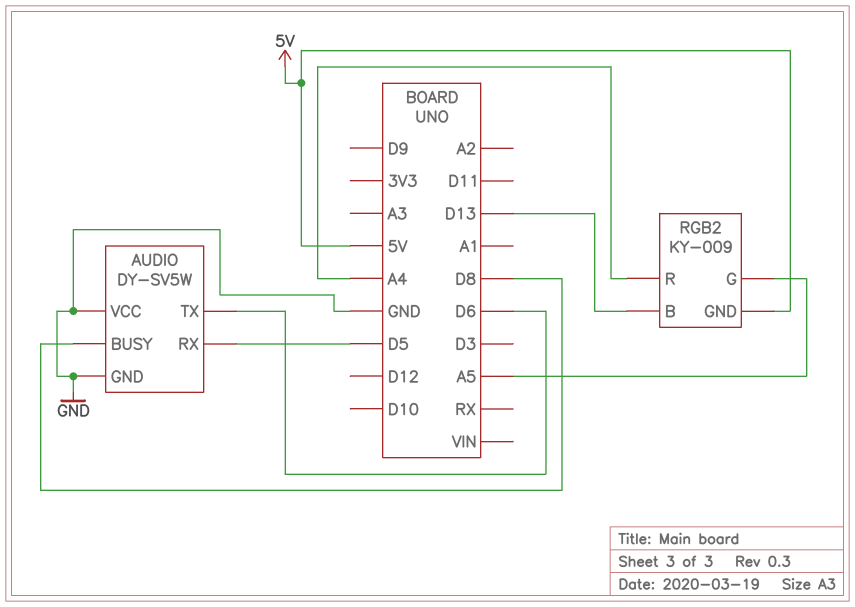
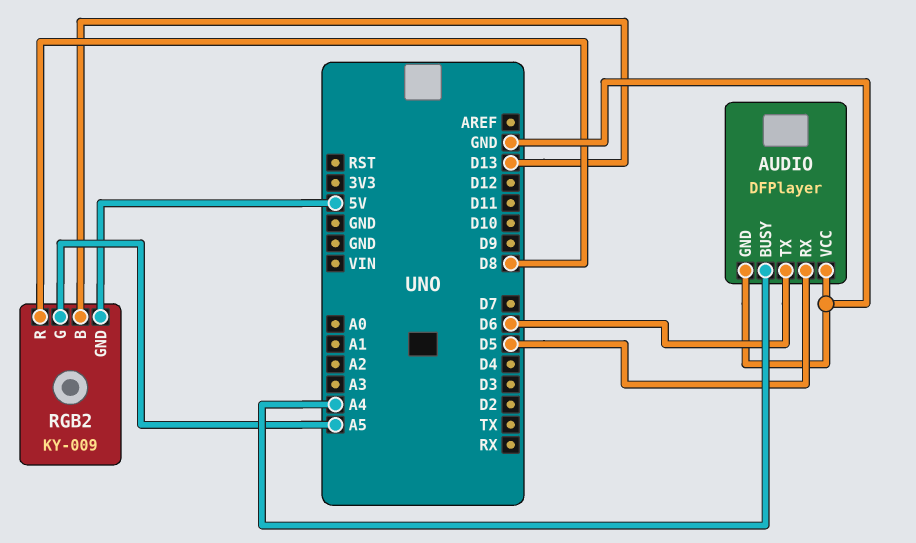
AUDIO: DY-SV5W -> DFPlayer
AUDIO pin BUSY: D8 -> A4
RGB2 pin R: A4 -> D8

